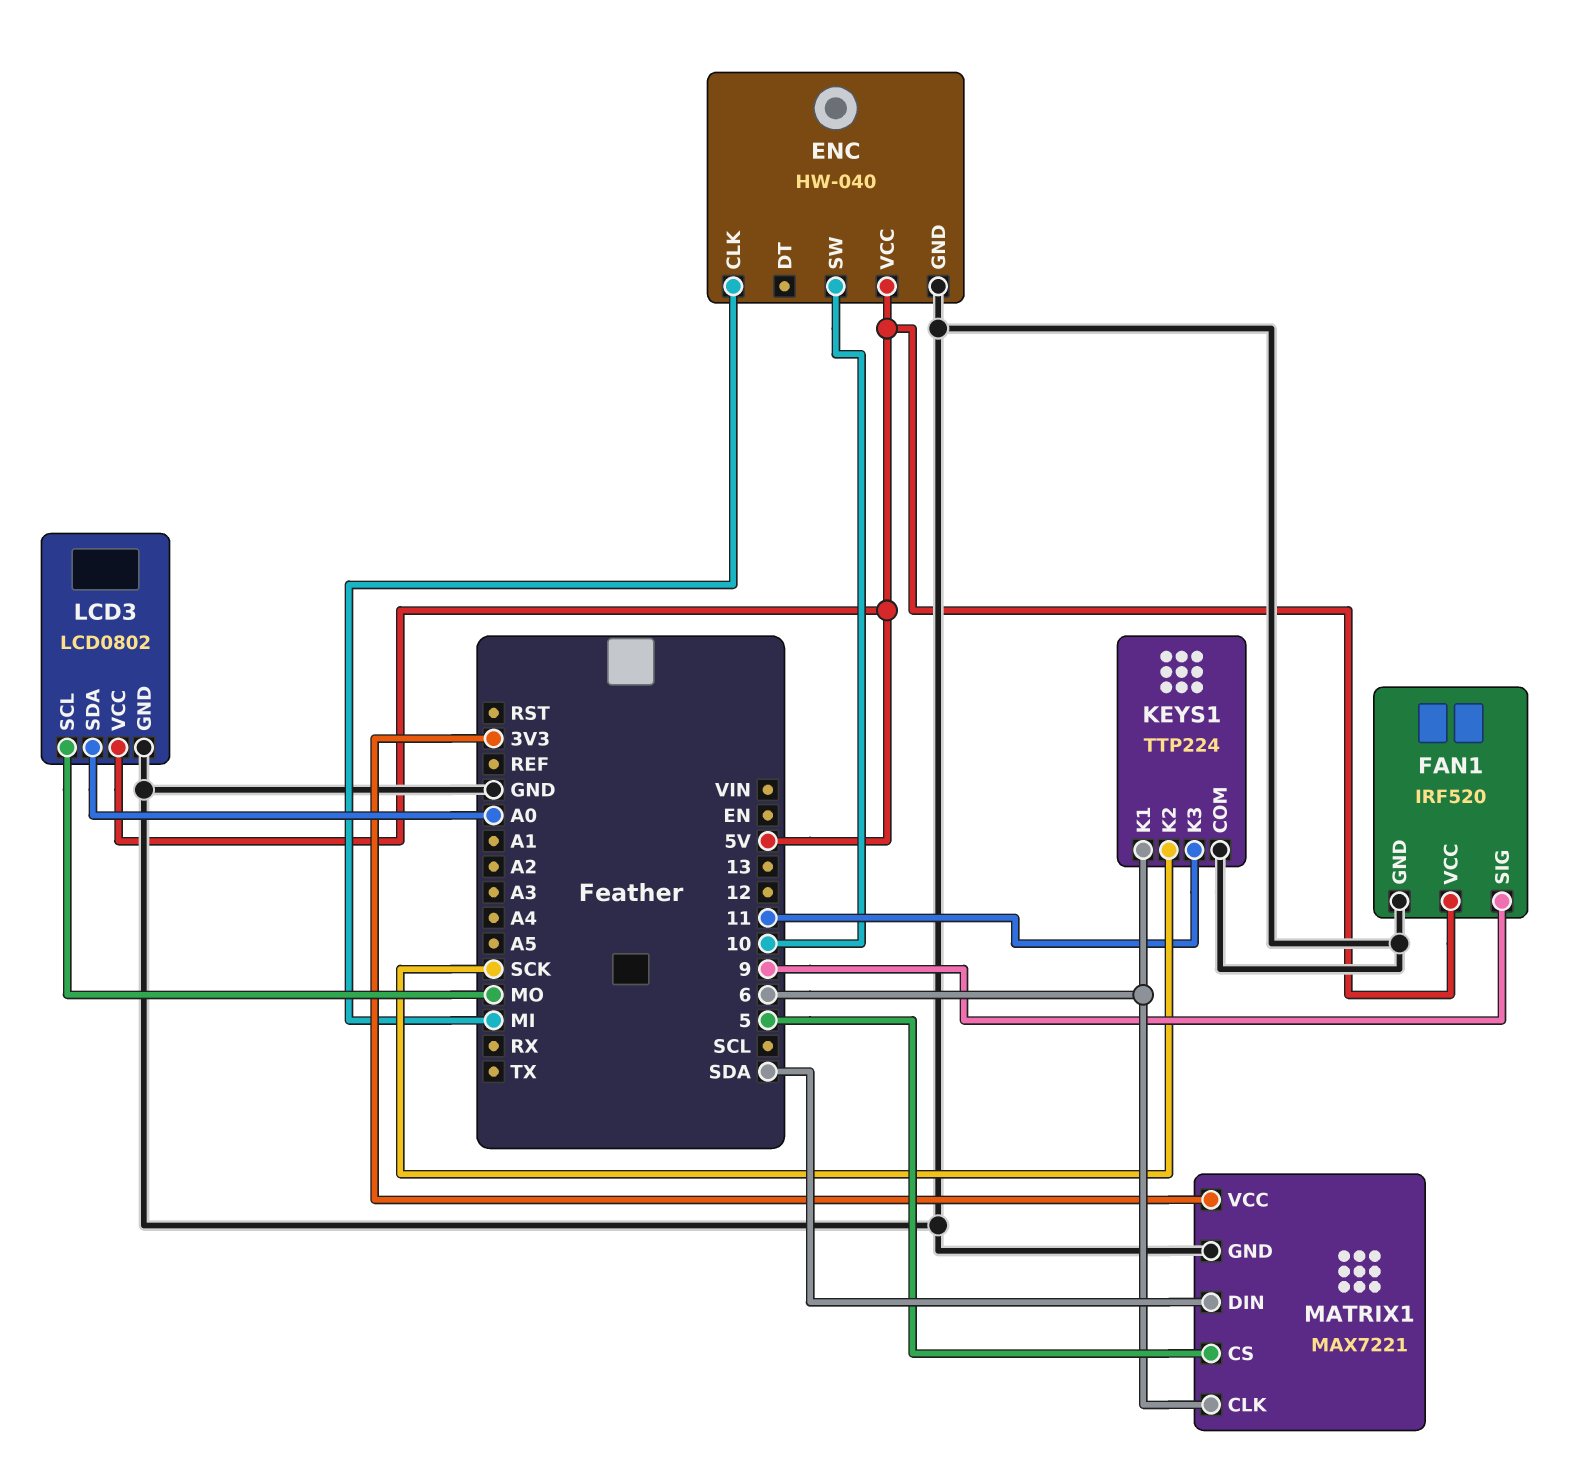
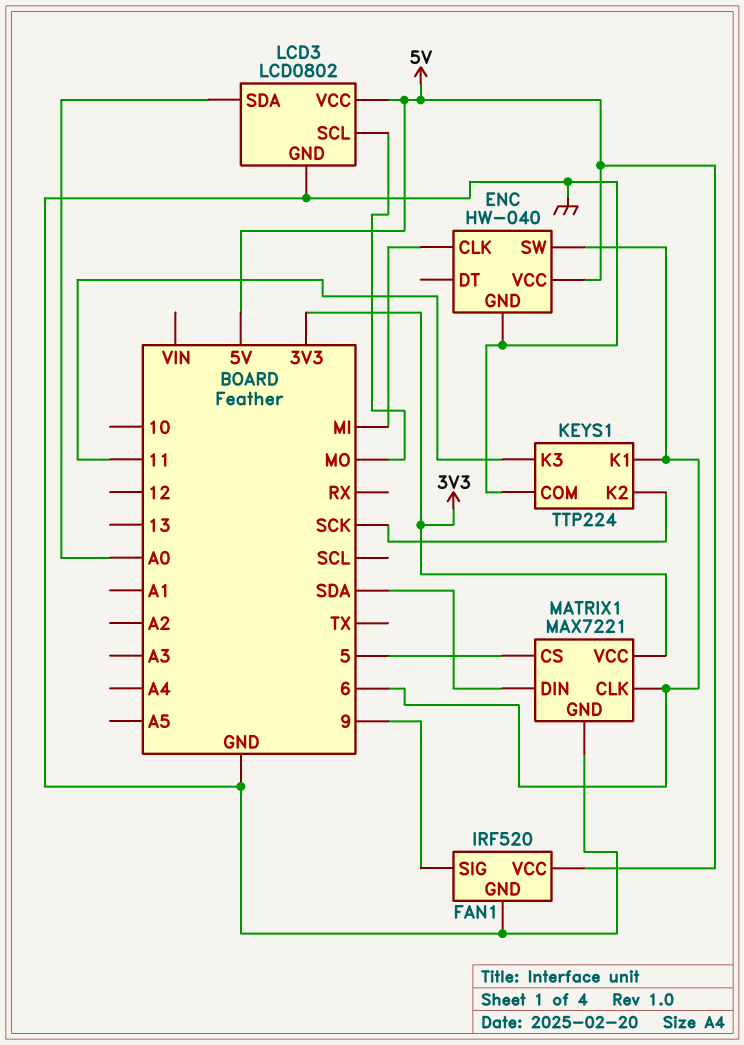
ENC pin SW: 10 -> 6

